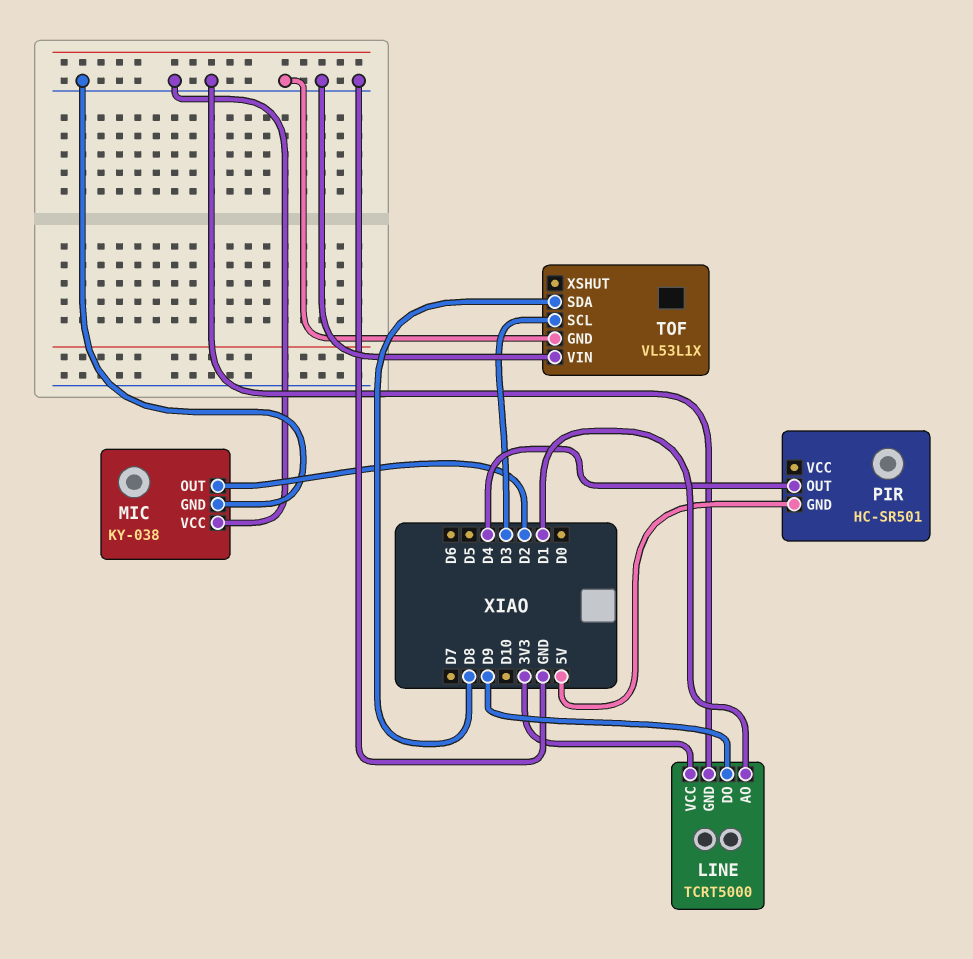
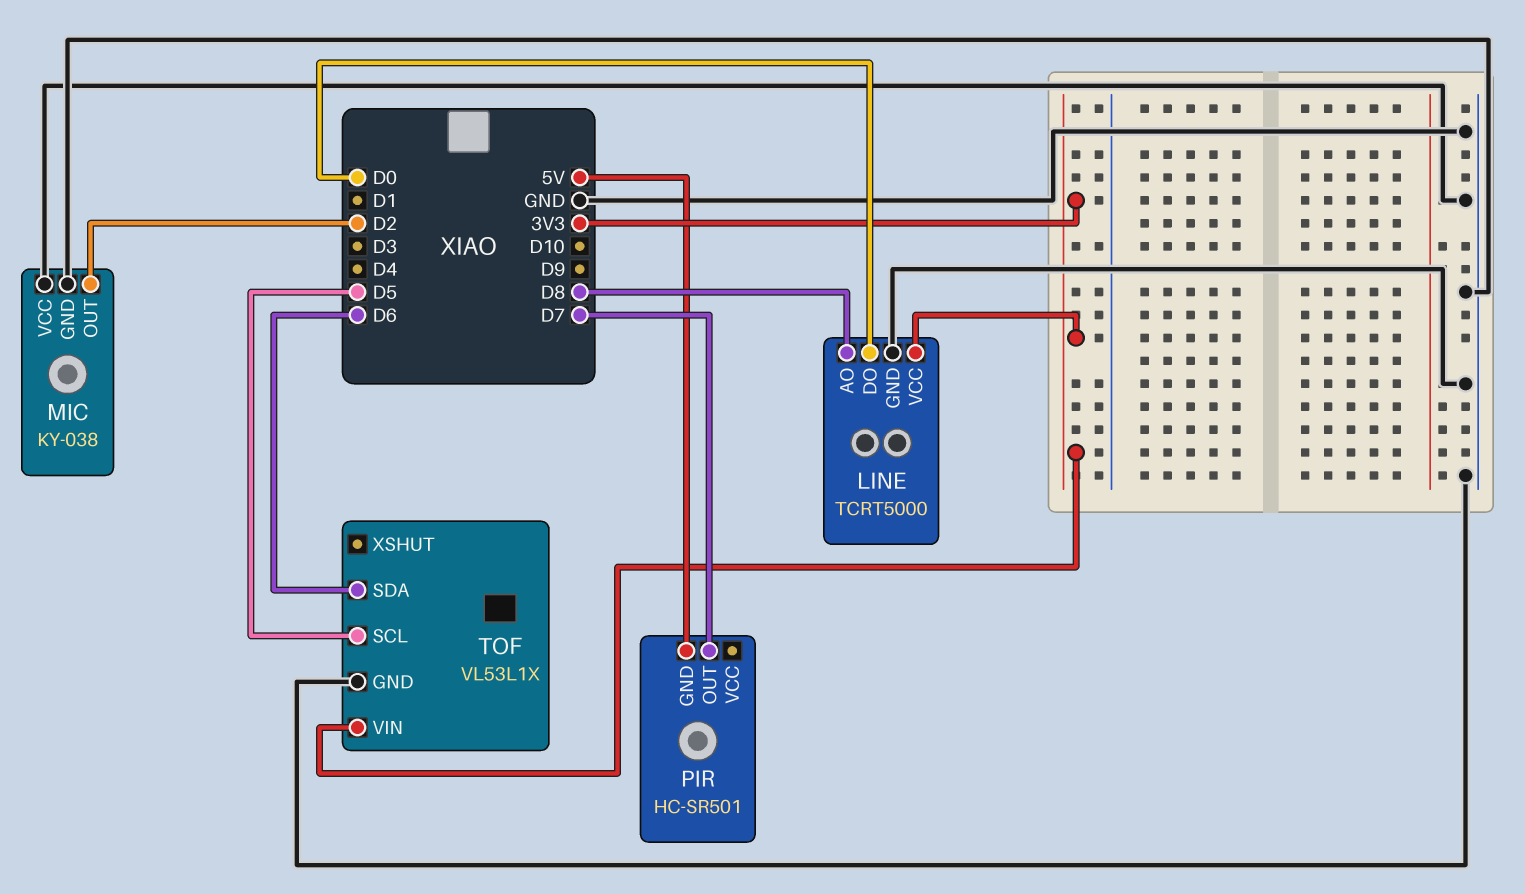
LINE pin AO: D1 -> D8
LINE pin DO: D9 -> D0
PIR pin OUT: D4 -> D7
TOF pin SCL: D3 -> D5
TOF pin SDA: D8 -> D6
TOF pin VIN: GND -> 3V3

